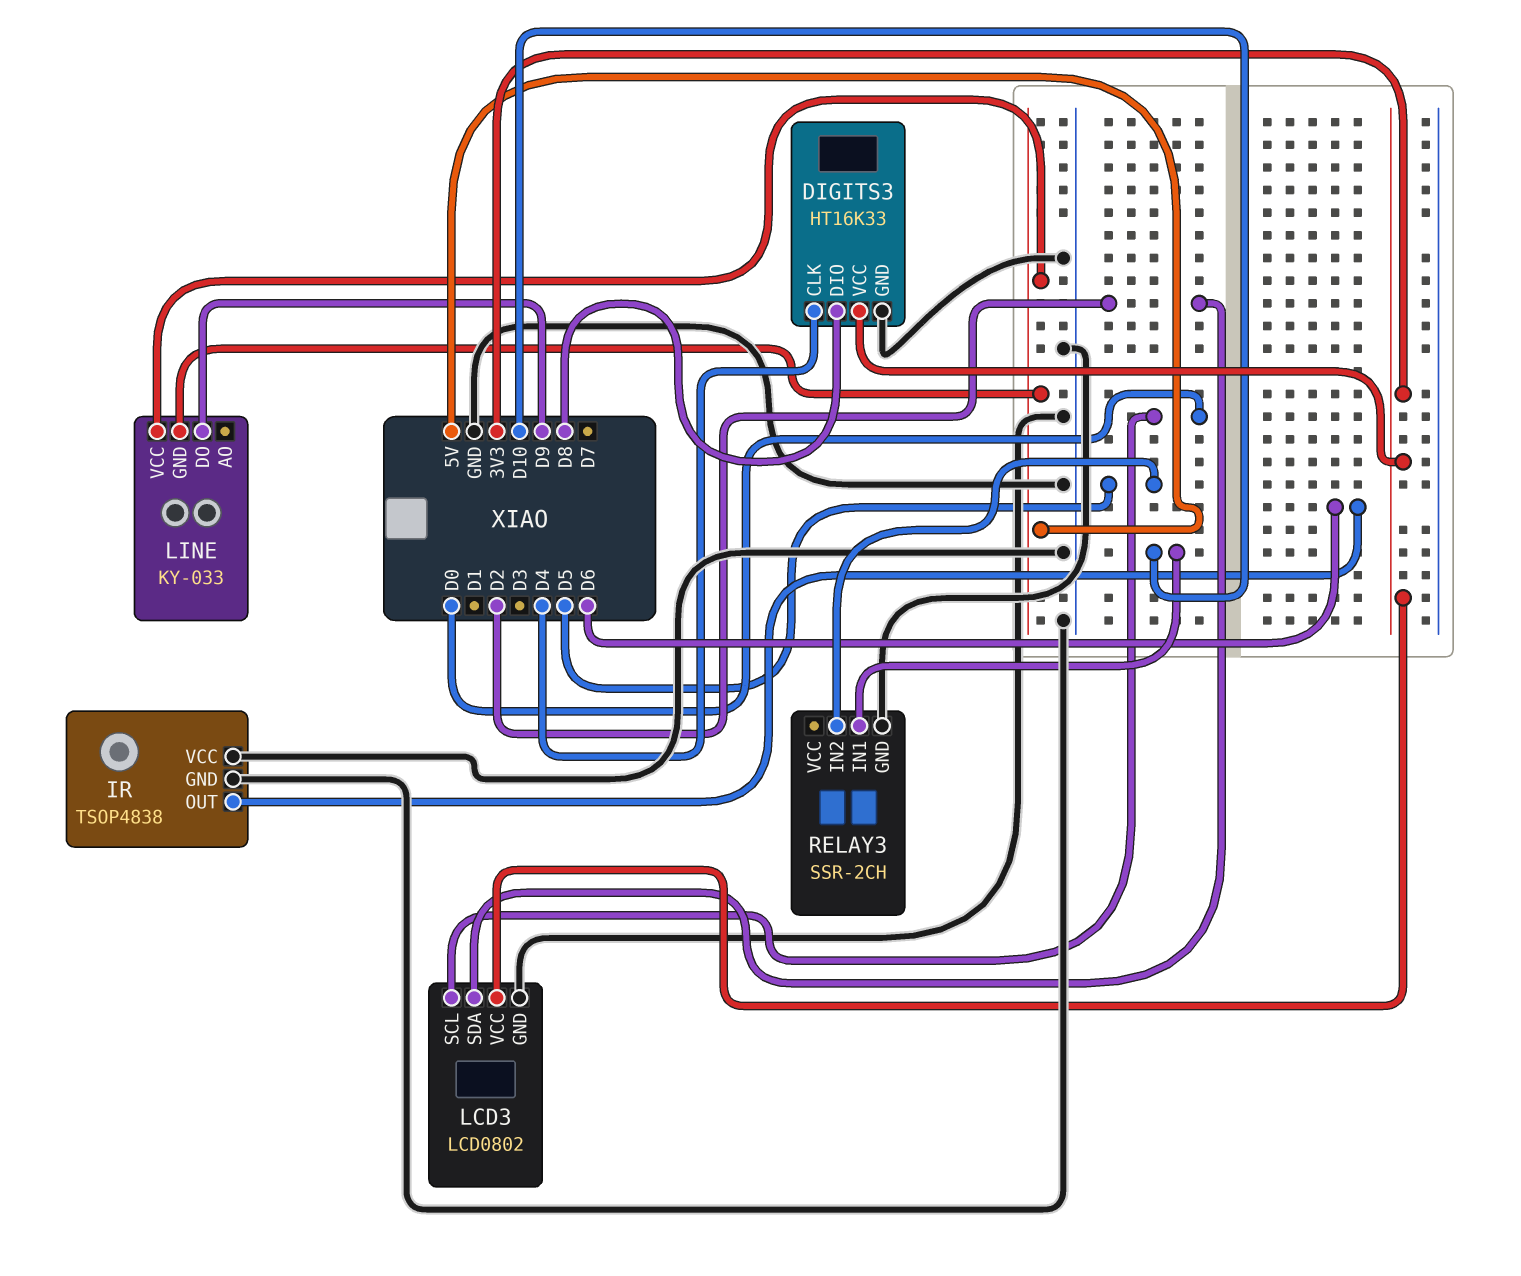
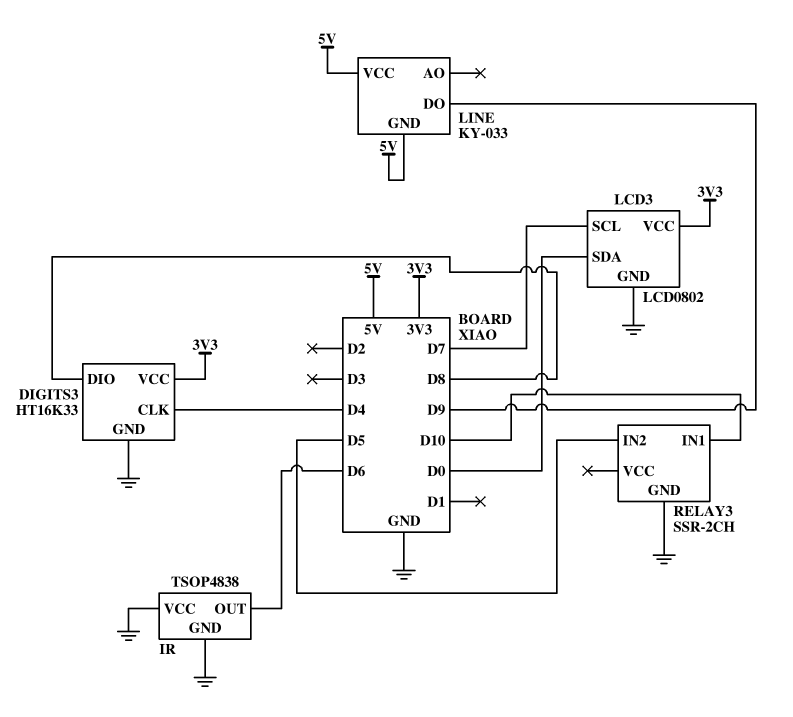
LCD3 pin SCL: D0 -> D7
LCD3 pin SDA: D2 -> D0

